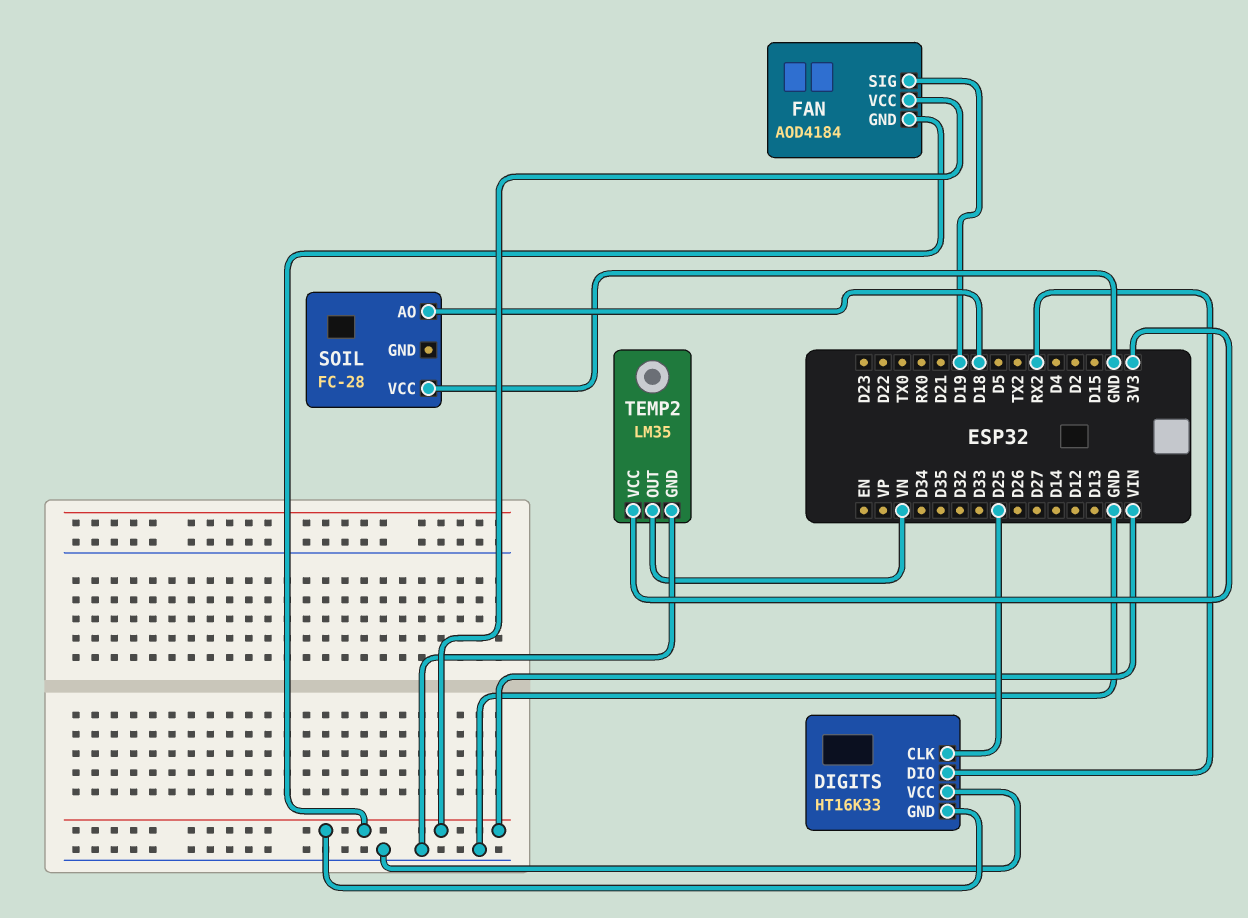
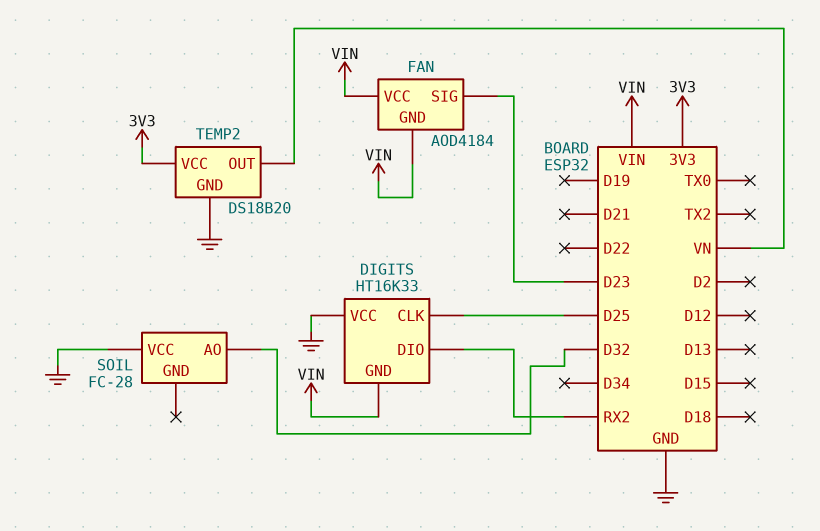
FAN pin SIG: D19 -> D23
SOIL pin AO: D18 -> D32
TEMP2: LM35 -> DS18B20

